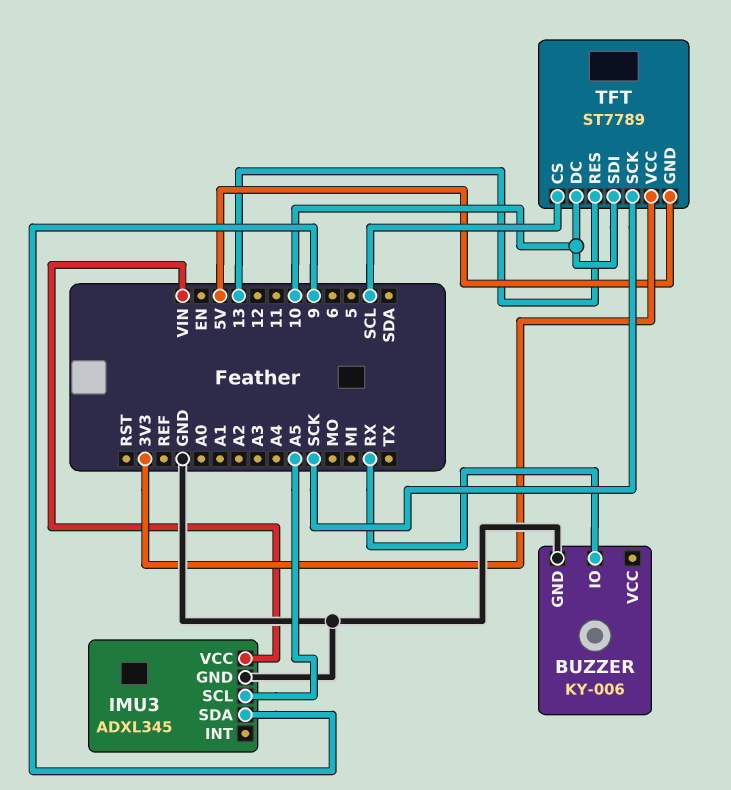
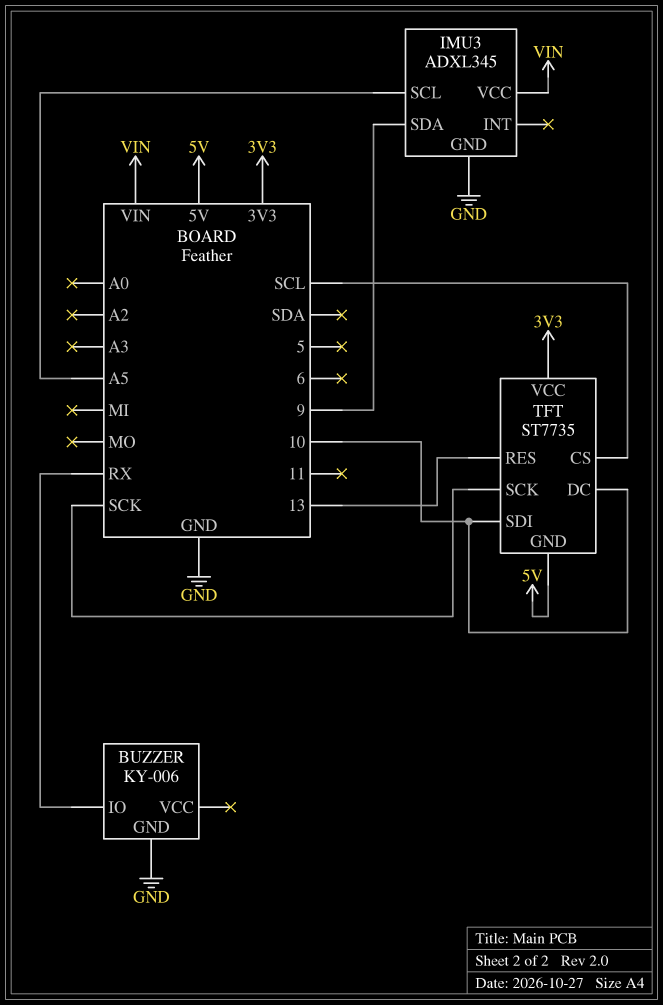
TFT: ST7789 -> ST7735

